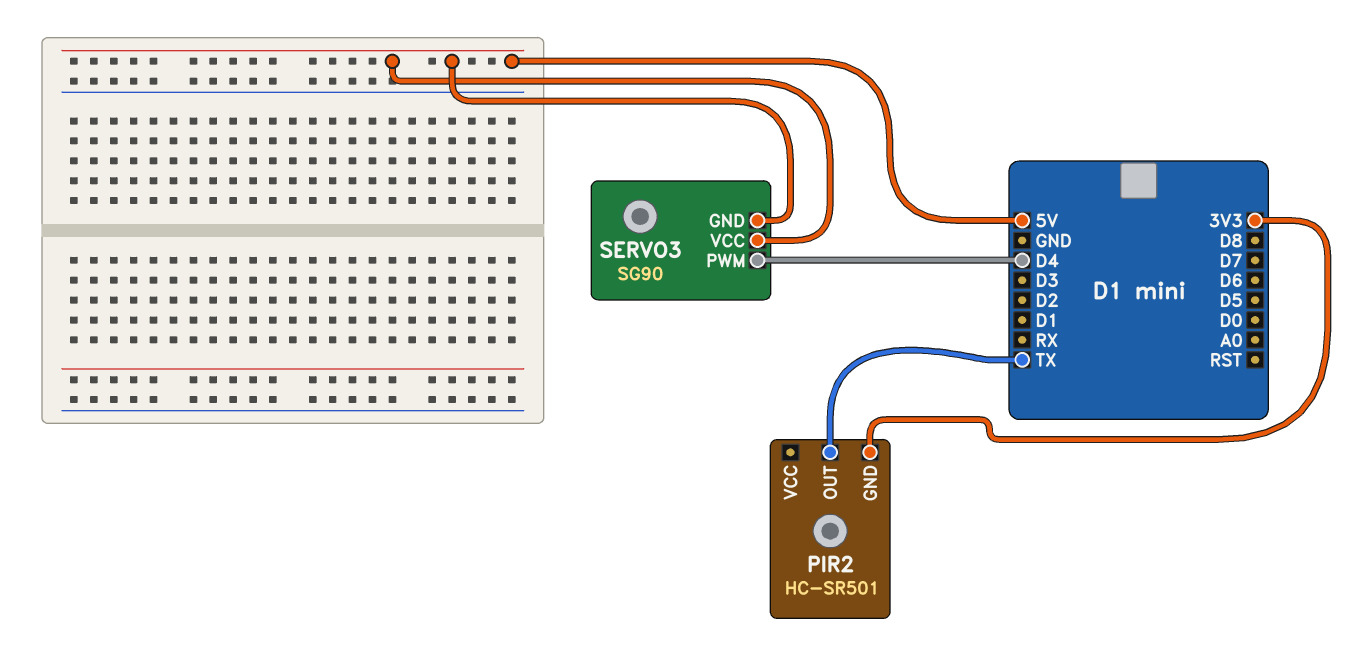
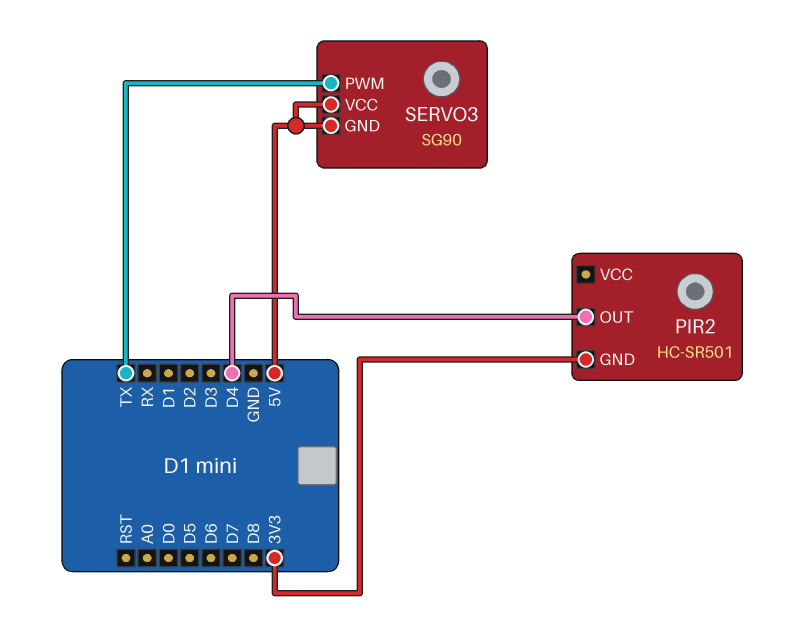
PIR2 pin OUT: TX -> D4
SERVO3 pin PWM: D4 -> TX

